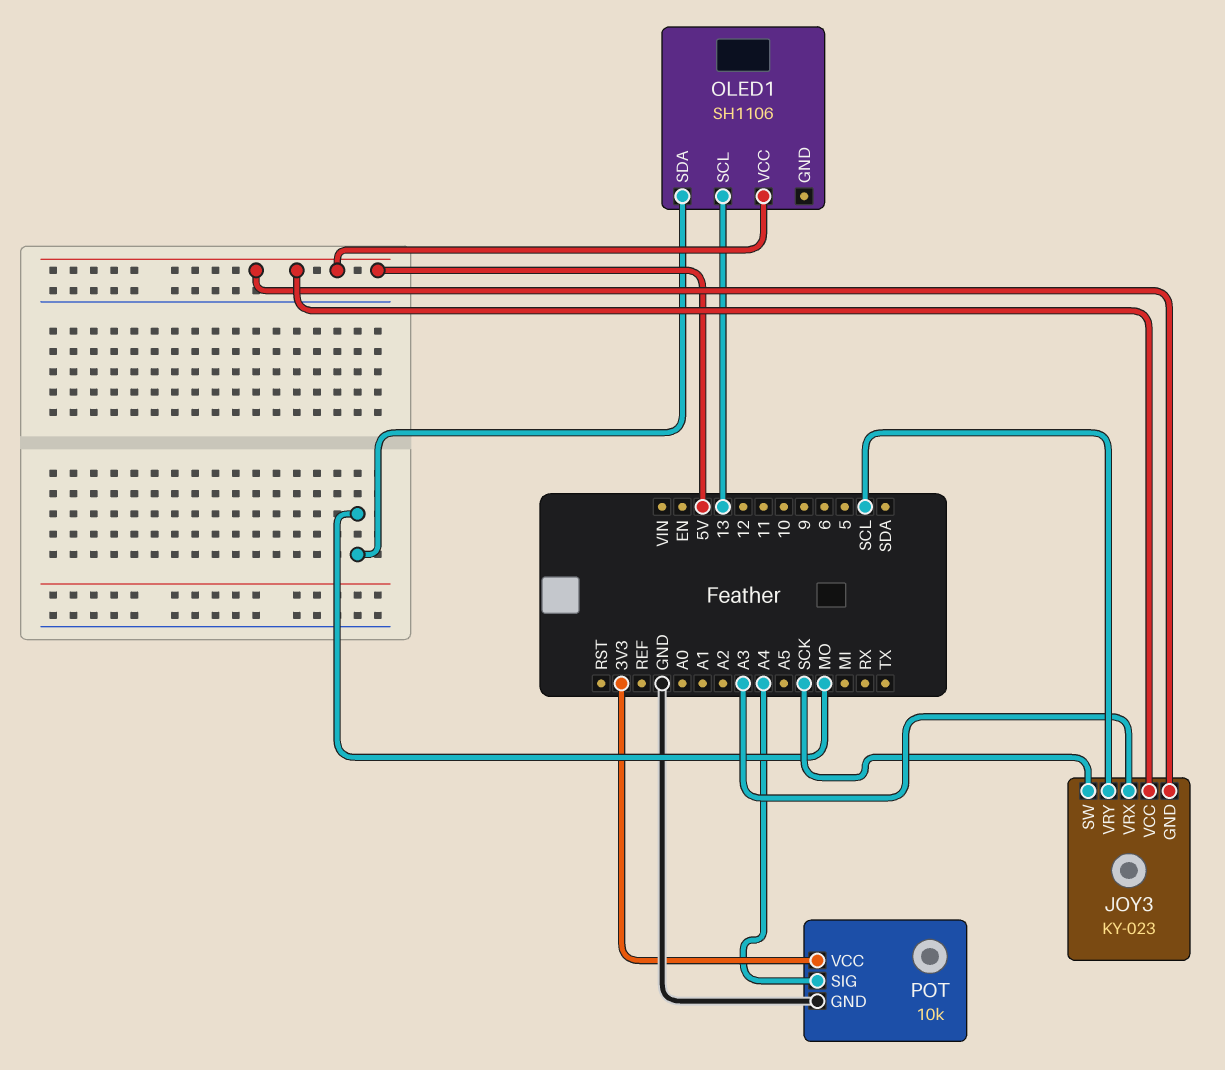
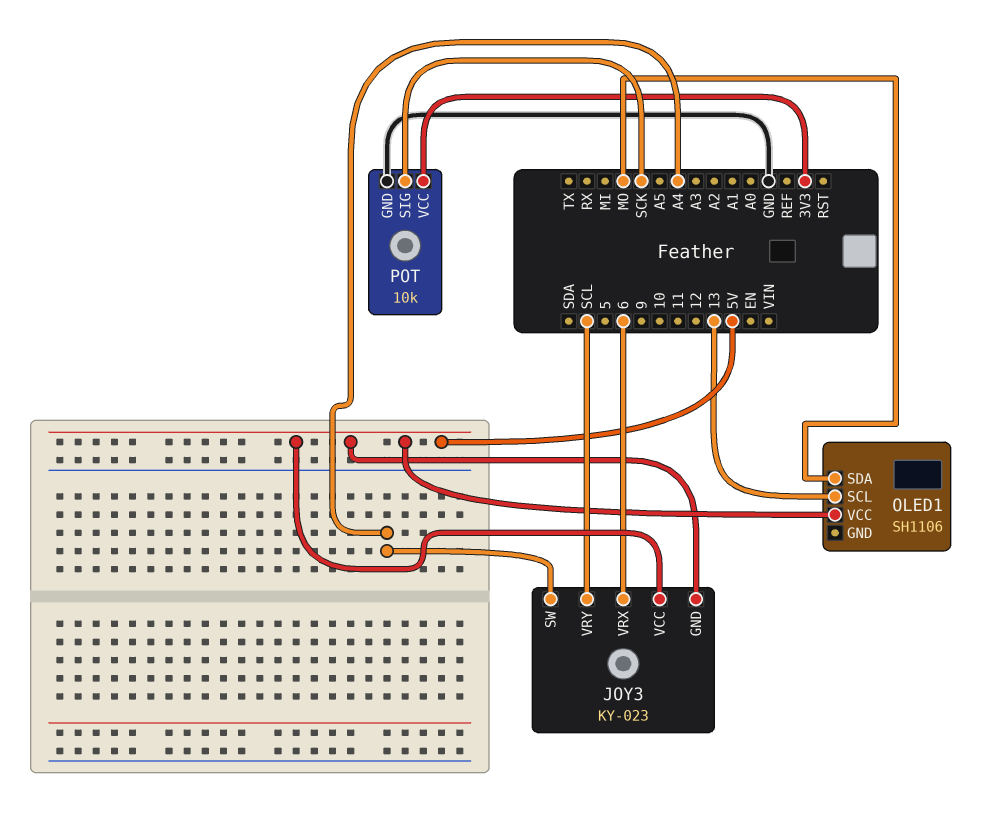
JOY3 pin SW: SCK -> A4
JOY3 pin VRX: A3 -> 6
POT pin SIG: A4 -> SCK

